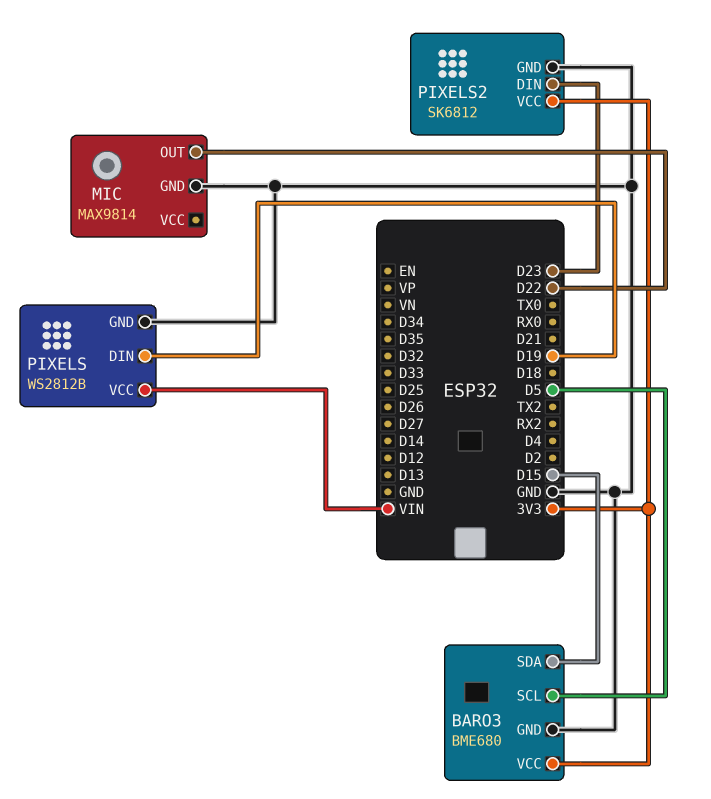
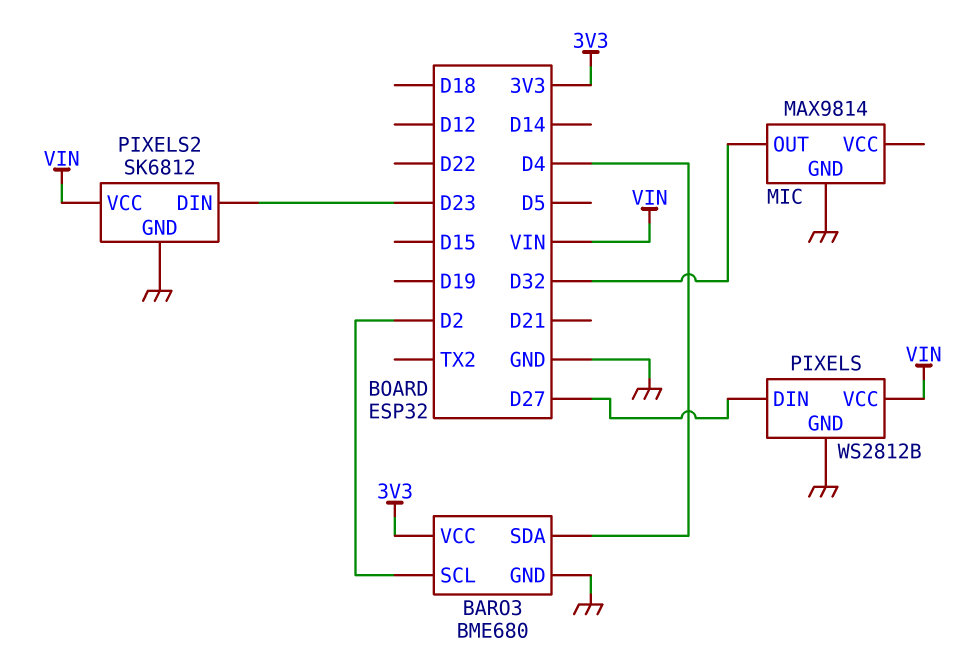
BARO3 pin SCL: D5 -> D2
BARO3 pin SDA: D15 -> D4
MIC pin OUT: D22 -> D32
PIXELS pin DIN: D19 -> D27
PIXELS2 pin VCC: 3V3 -> VIN

